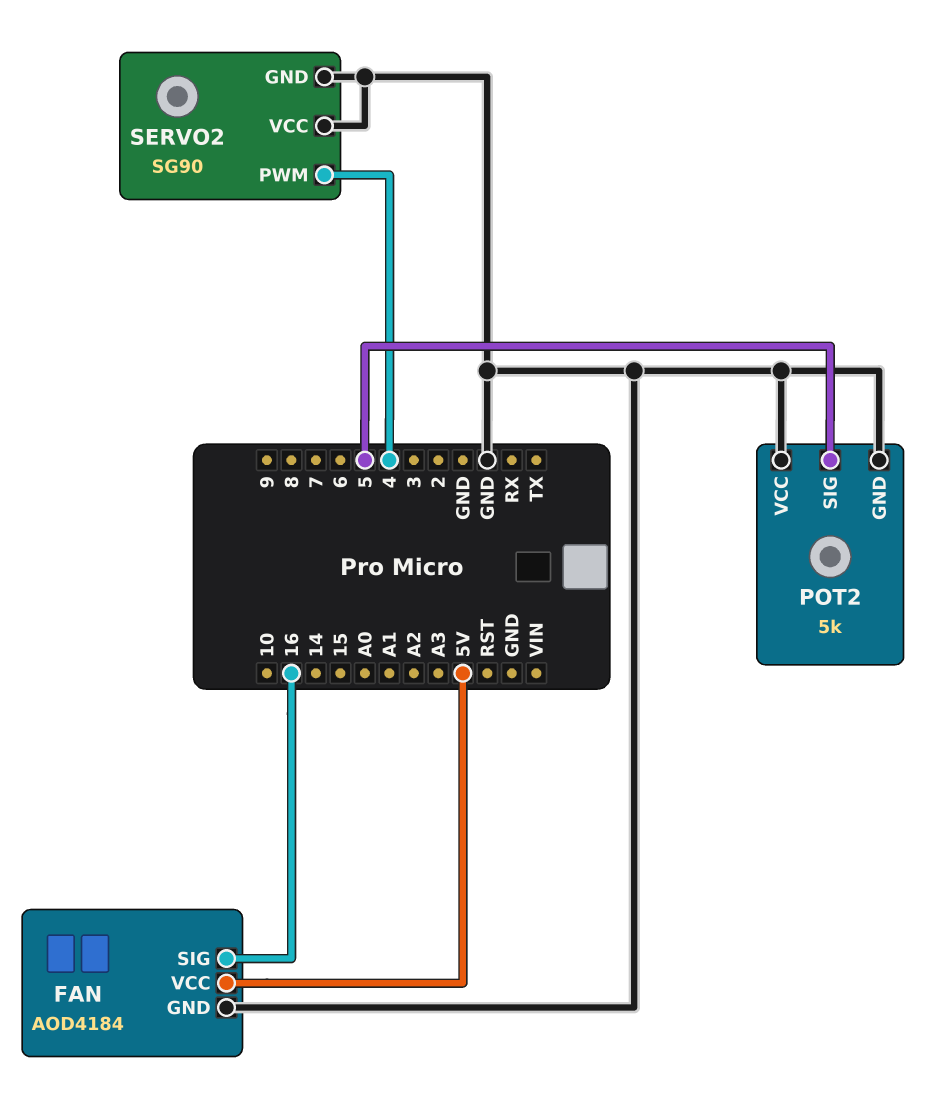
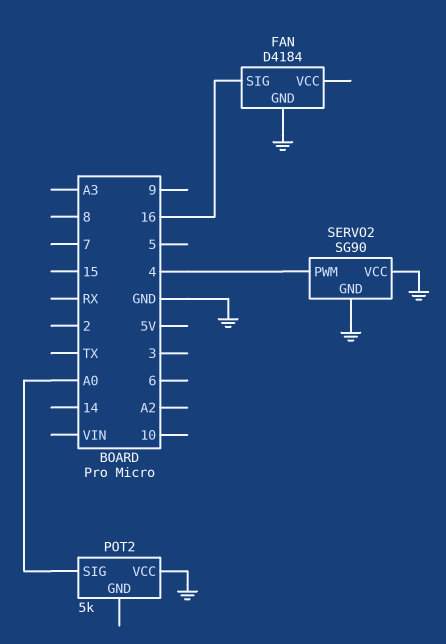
FAN: AOD4184 -> D4184
FAN pin VCC: 5V -> none
POT2 pin GND: GND -> none
POT2 pin SIG: 5 -> A0

